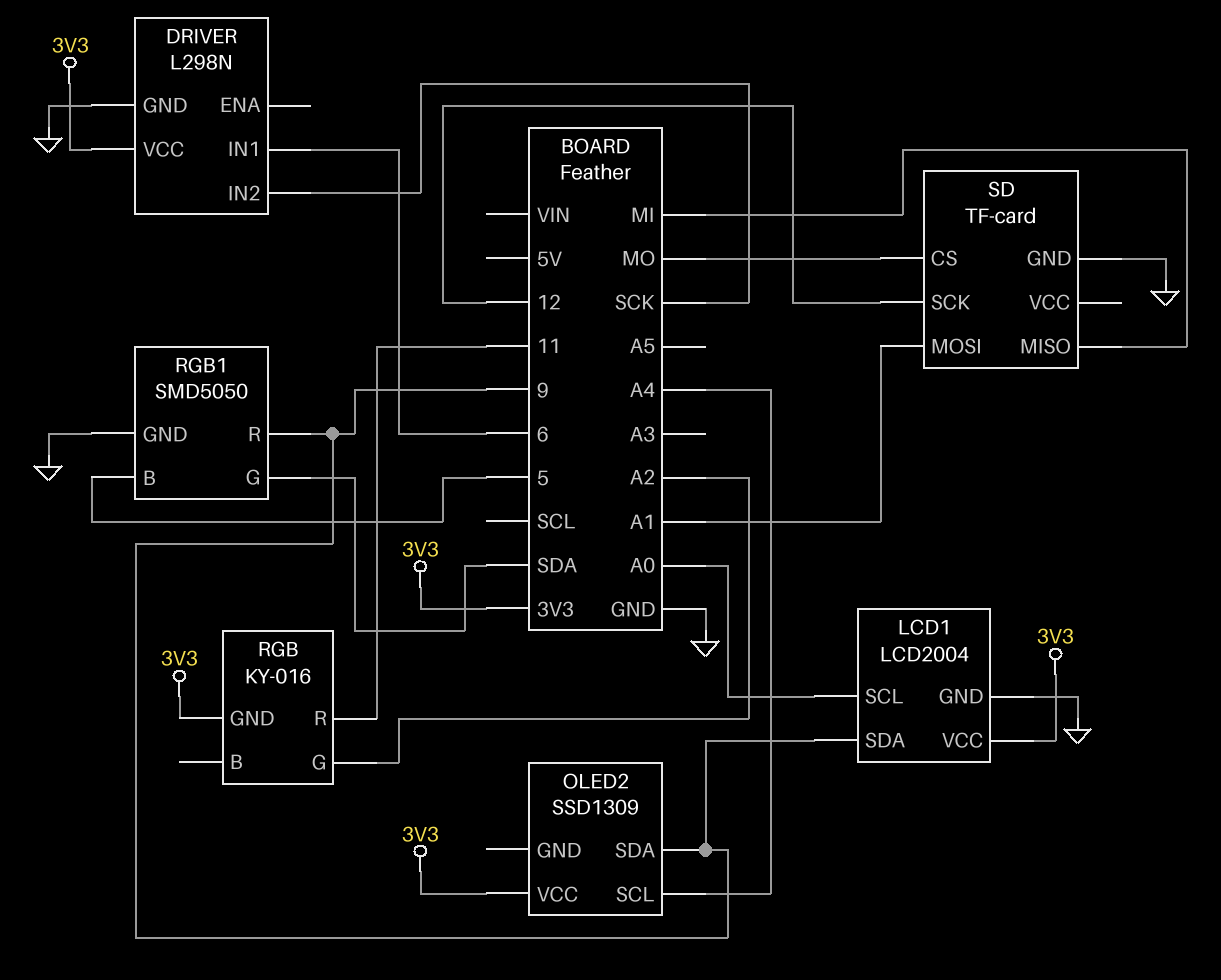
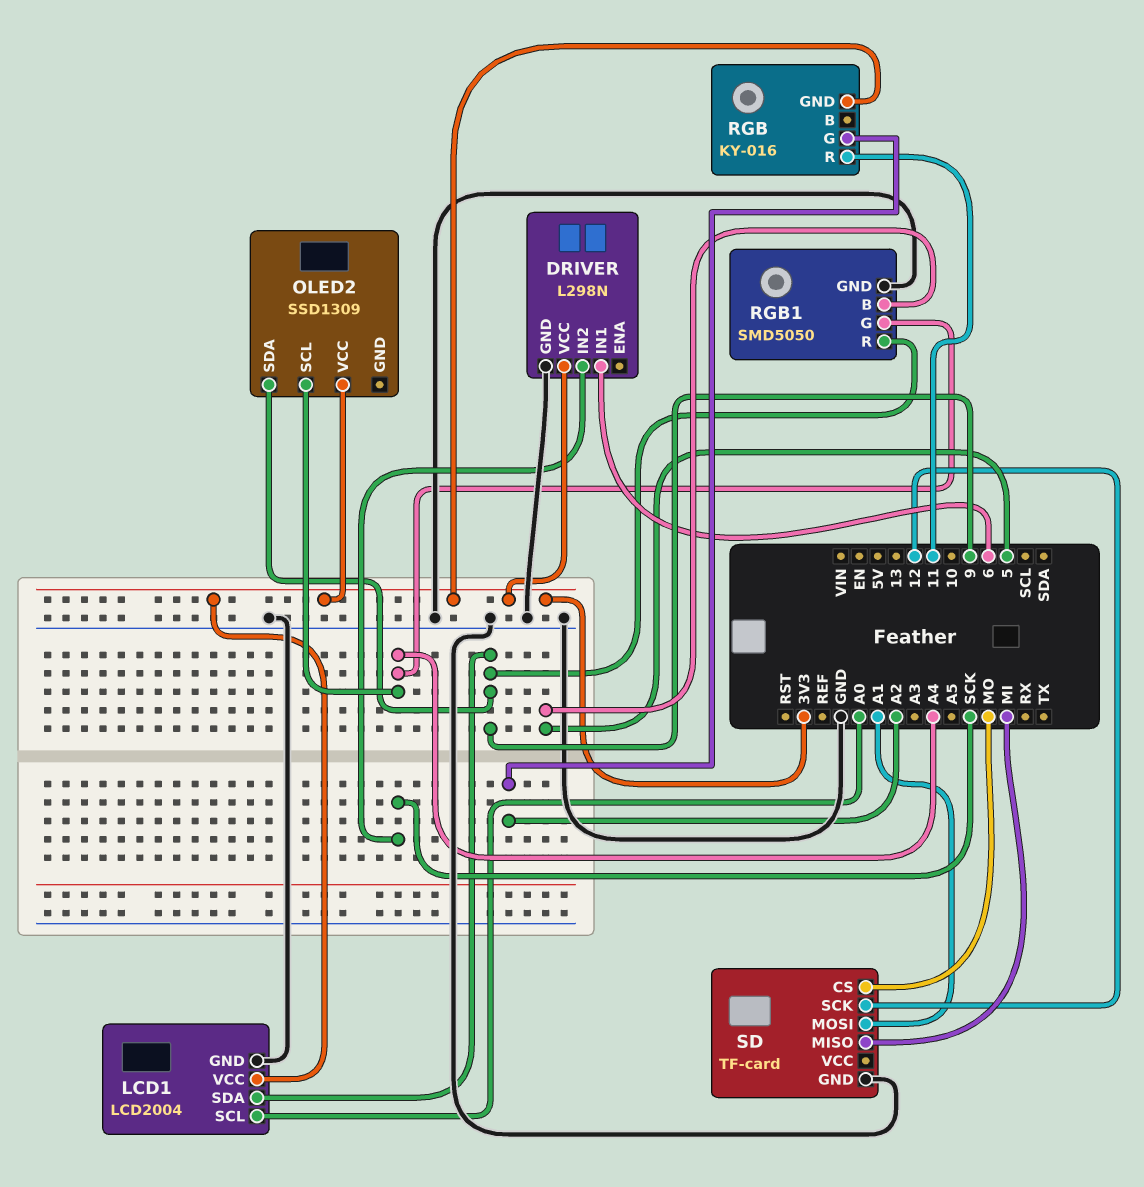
RGB1 pin G: SDA -> A4

